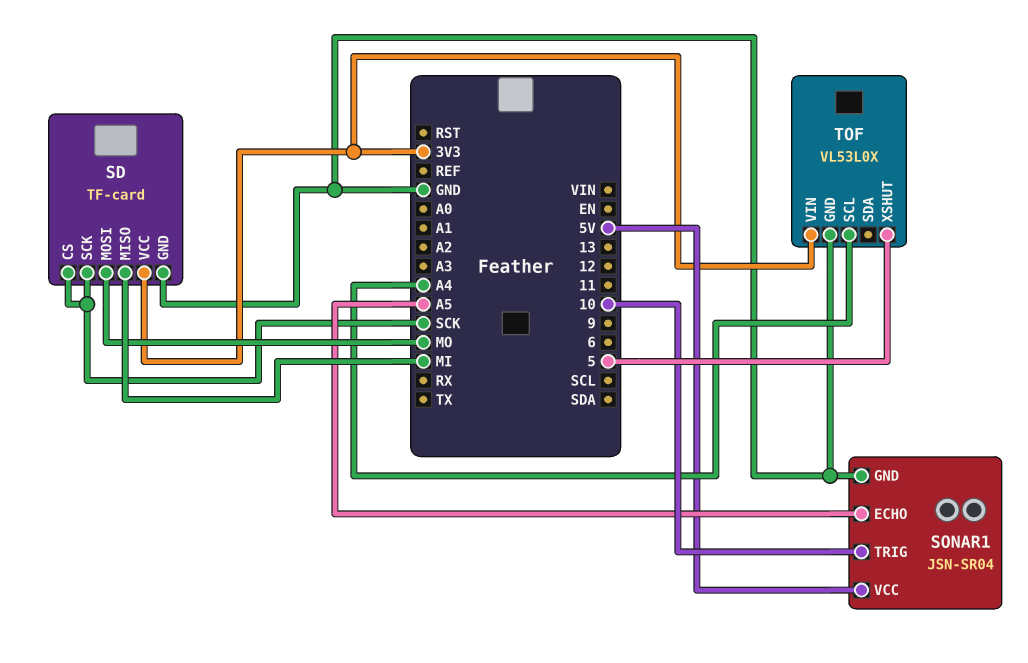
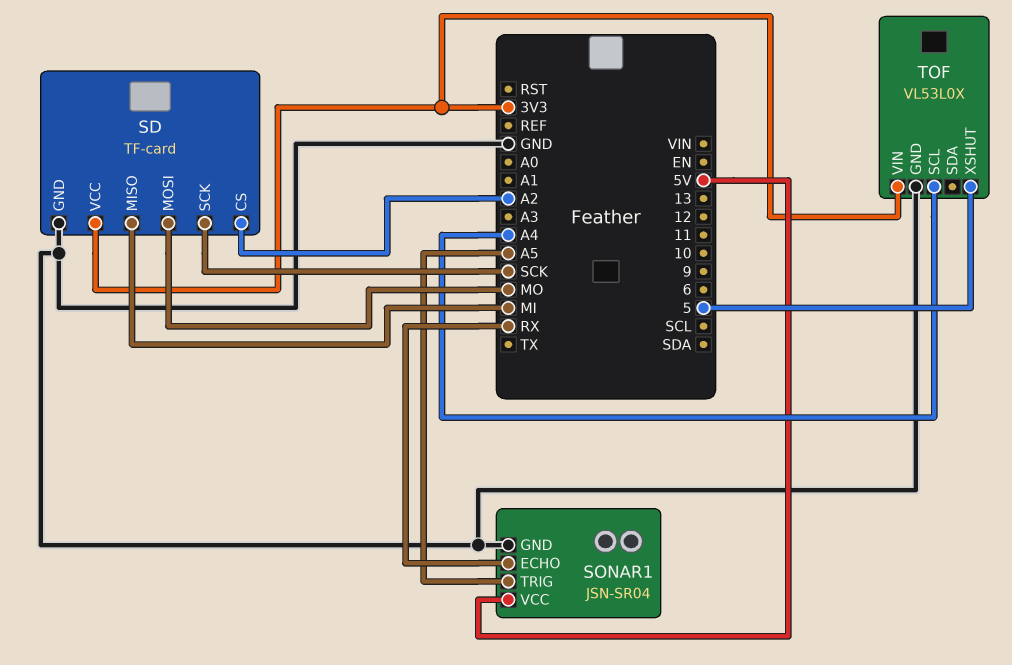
SD pin CS: SCK -> A2
SONAR1 pin ECHO: A5 -> RX
SONAR1 pin TRIG: 10 -> A5

